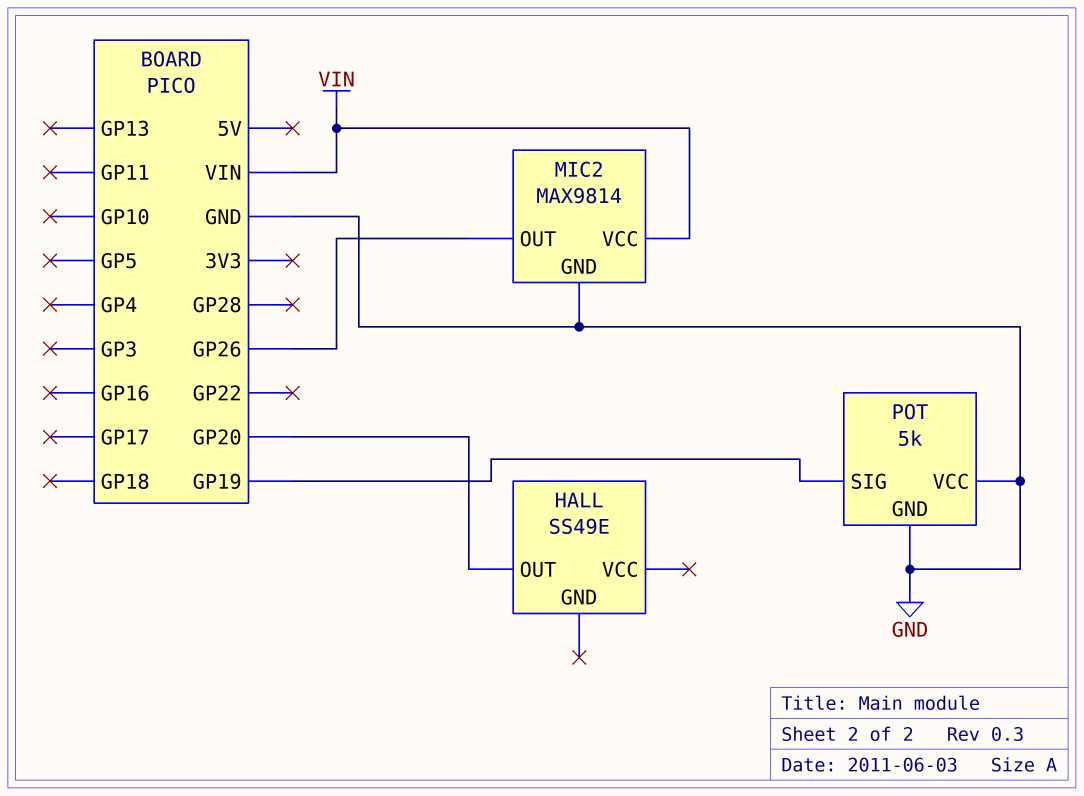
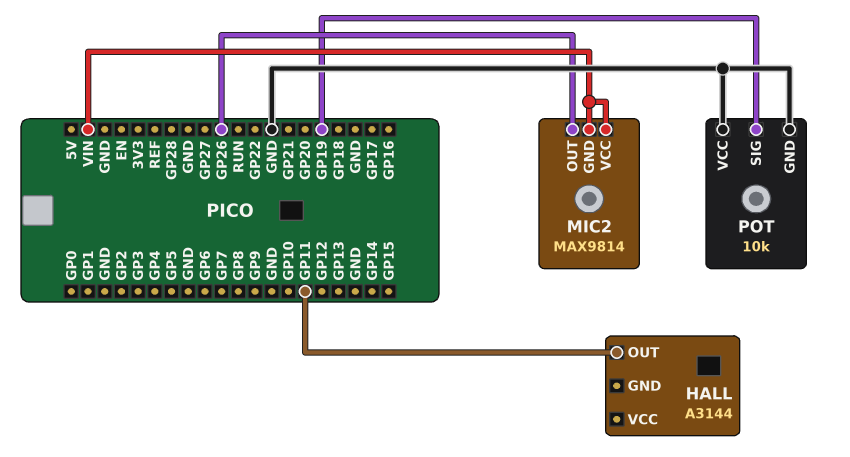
HALL: SS49E -> A3144
HALL pin OUT: GP20 -> GP11
MIC2 pin GND: GND -> VIN
POT: 5k -> 10k

